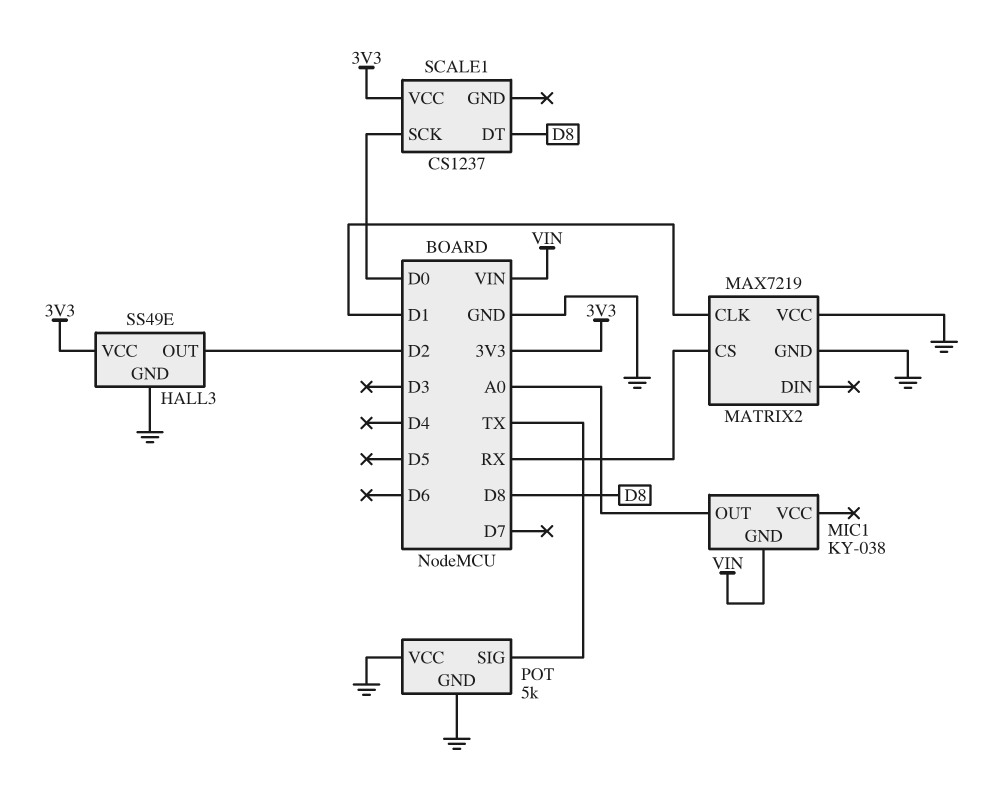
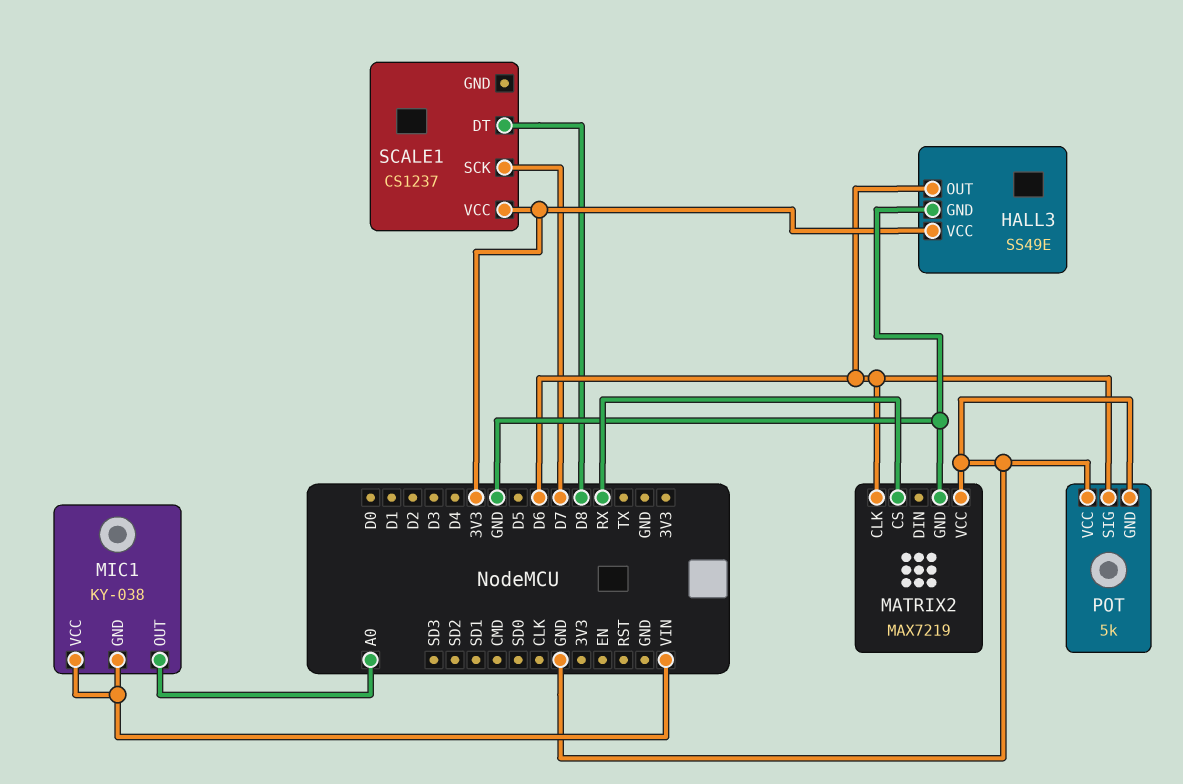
HALL3 pin OUT: D2 -> D6
MATRIX2 pin CLK: D1 -> D6
MIC1 pin VCC: none -> VIN
POT pin SIG: TX -> D6
SCALE1 pin SCK: D0 -> D7

